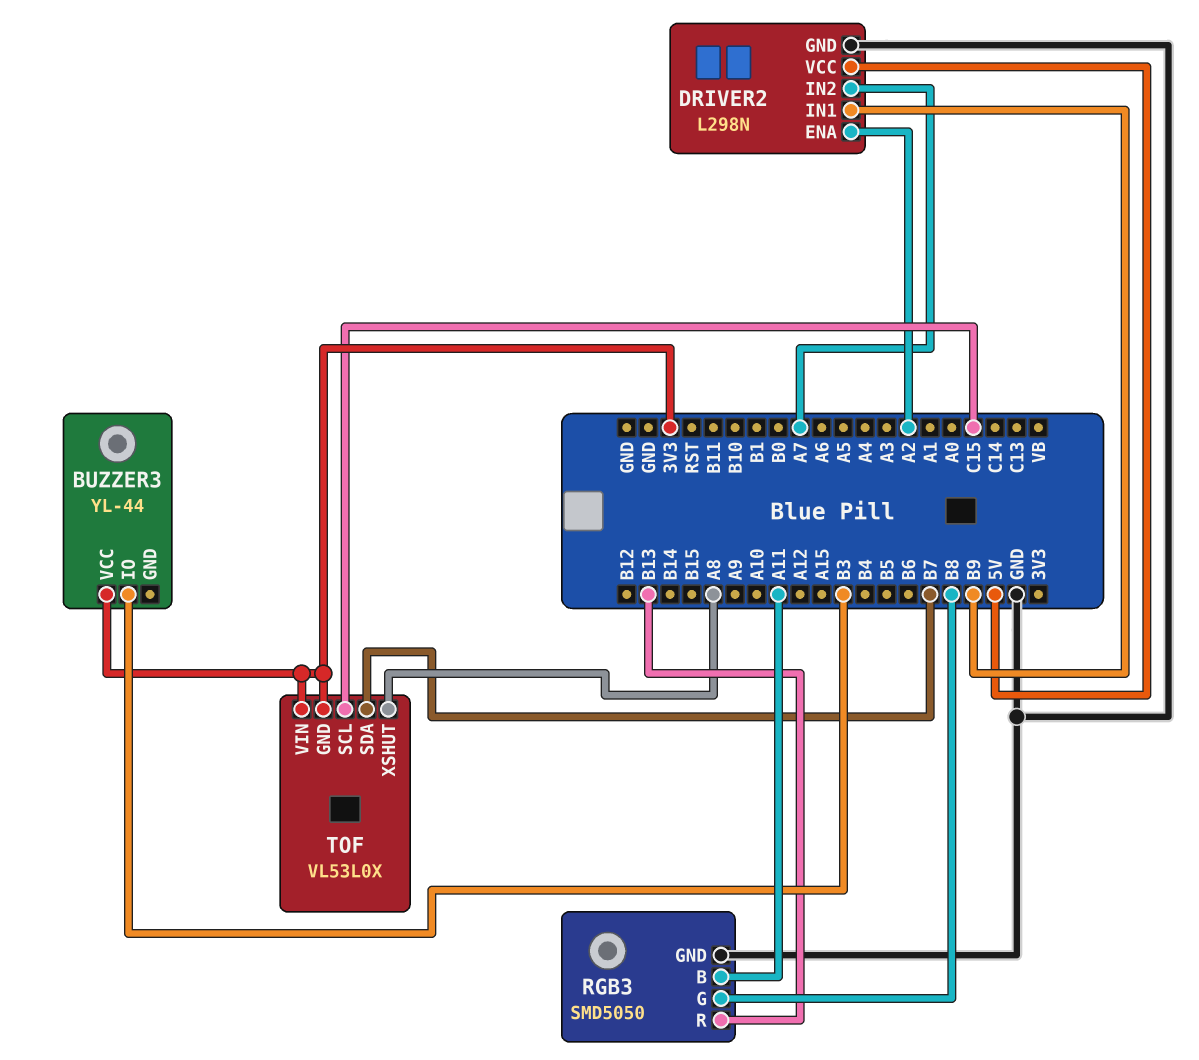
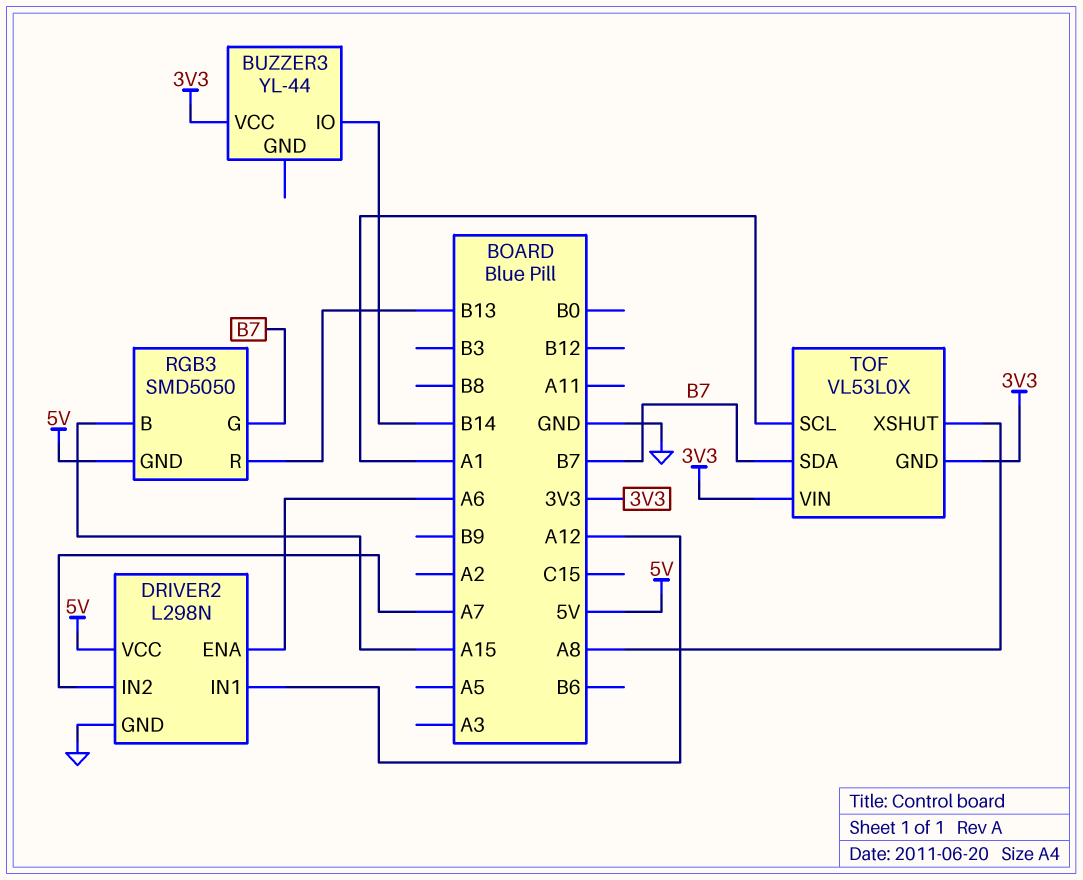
BUZZER3 pin IO: B3 -> B14
DRIVER2 pin ENA: A2 -> A6
DRIVER2 pin IN1: B9 -> A12
RGB3 pin B: A11 -> A15
RGB3 pin G: B8 -> B7
RGB3 pin GND: GND -> 5V
TOF pin SCL: C15 -> A1

